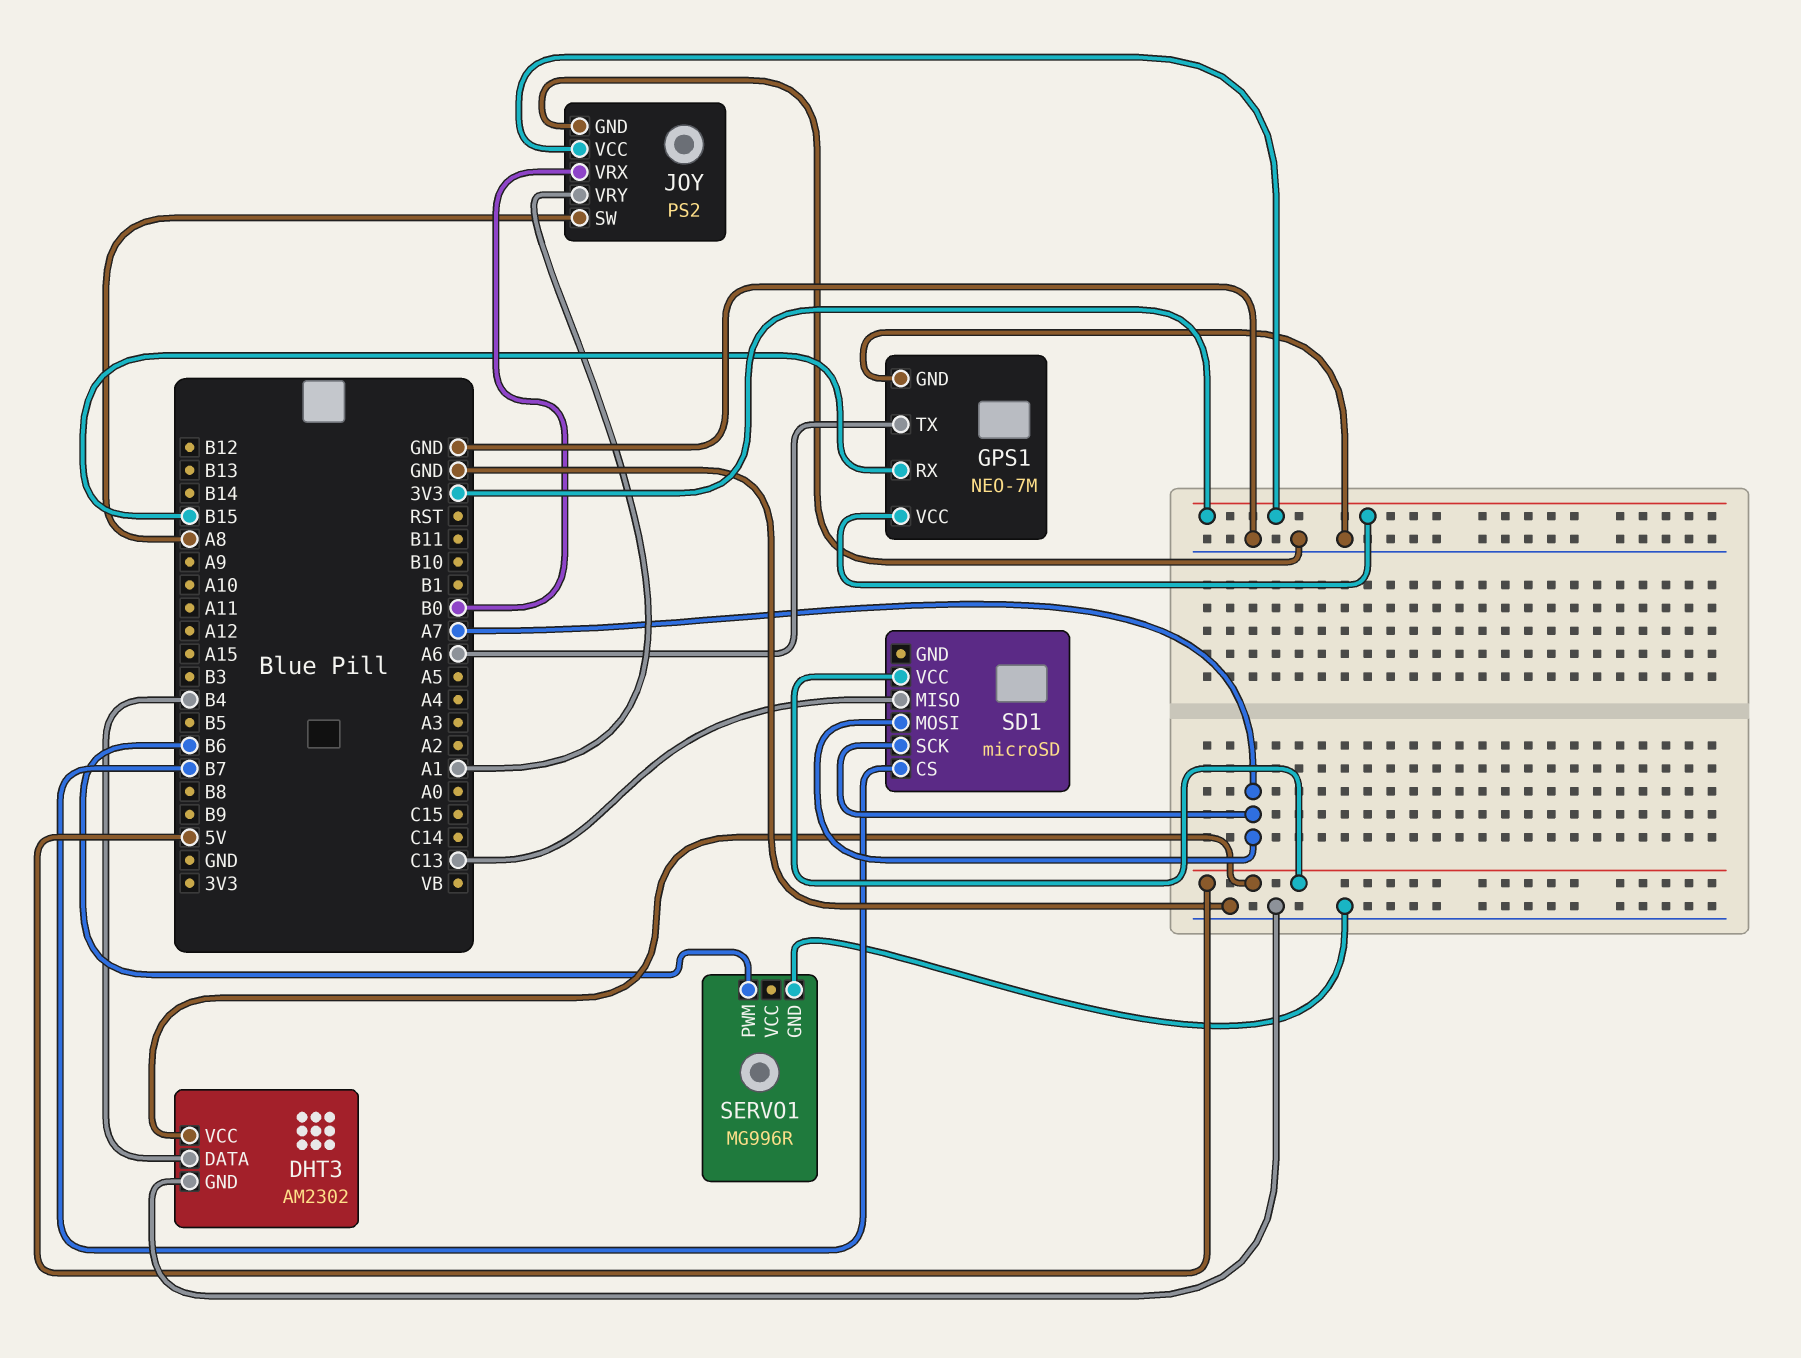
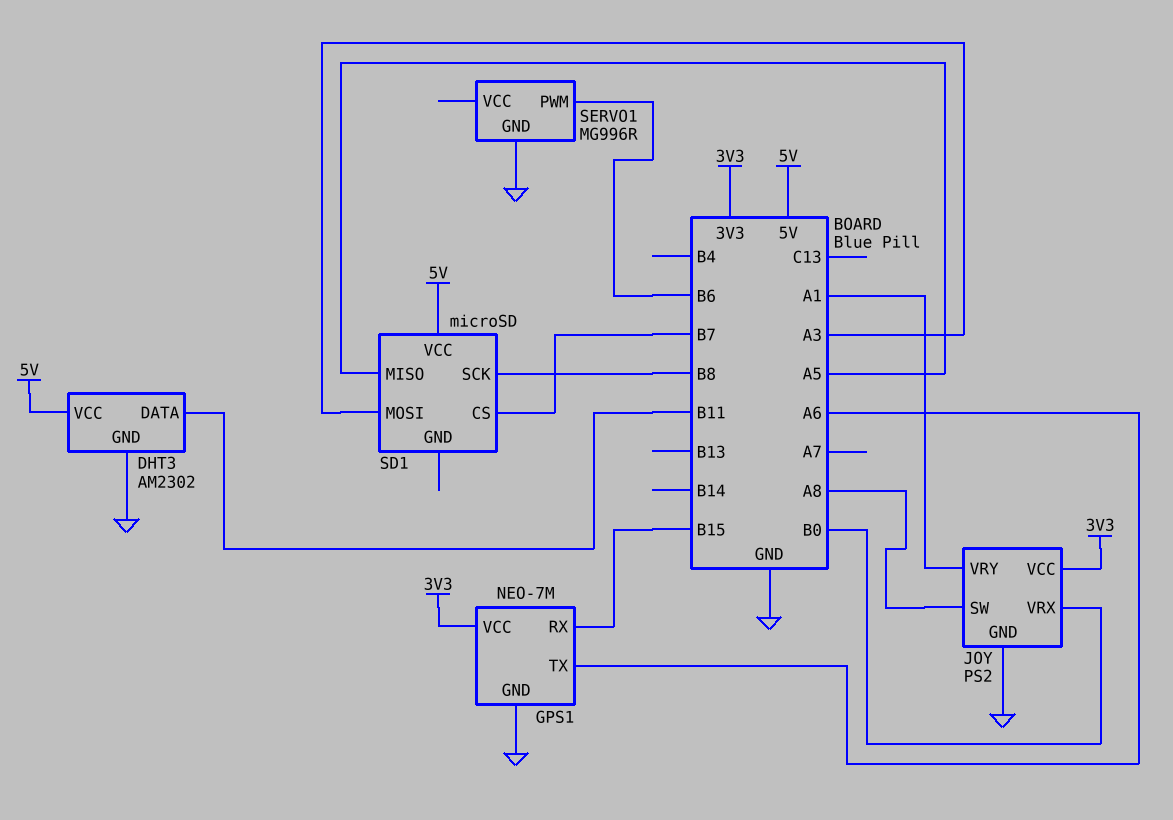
DHT3 pin DATA: B4 -> B11
SD1 pin MISO: C13 -> A5
SD1 pin MOSI: A7 -> A3
SD1 pin SCK: A7 -> B8

